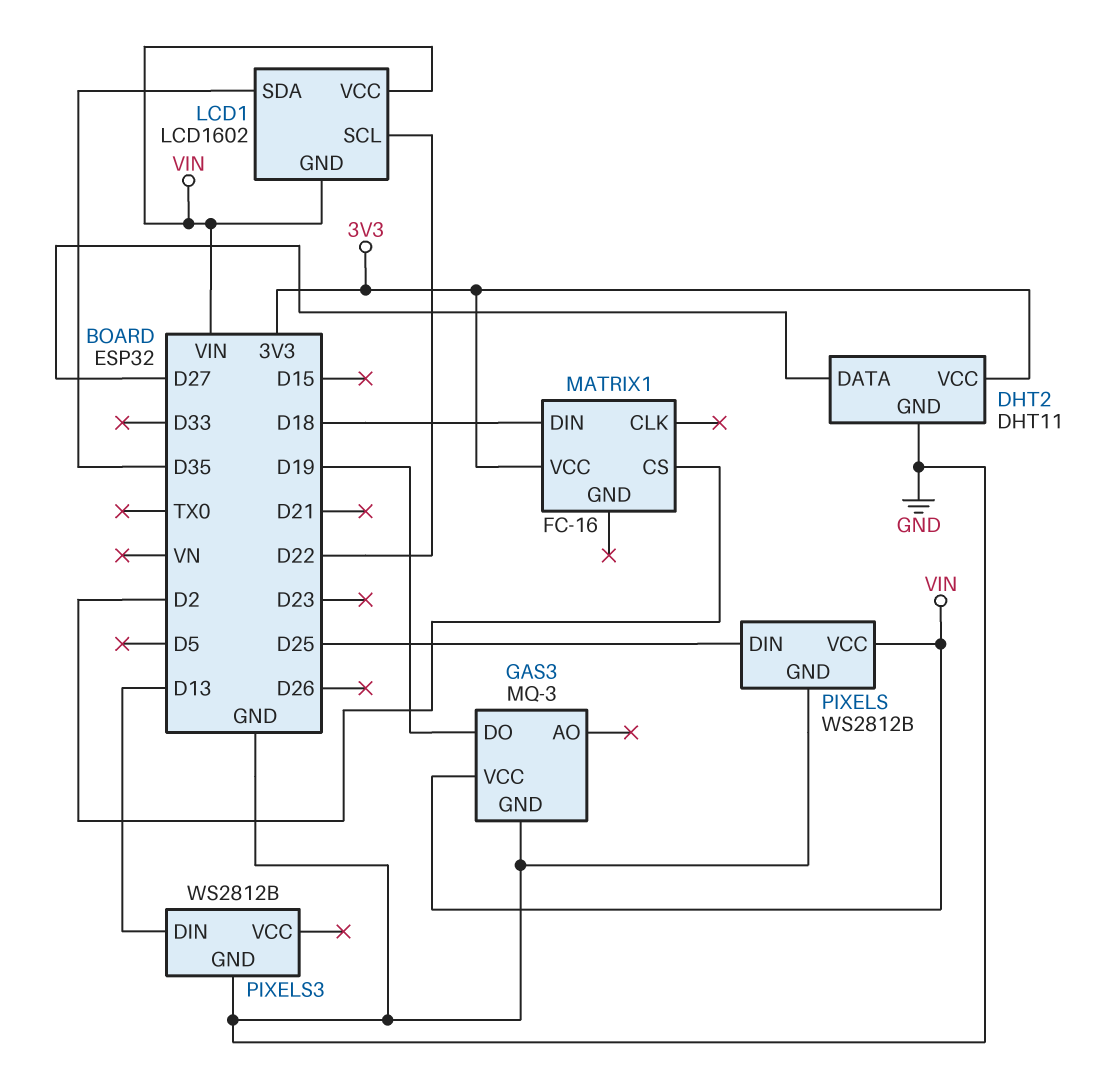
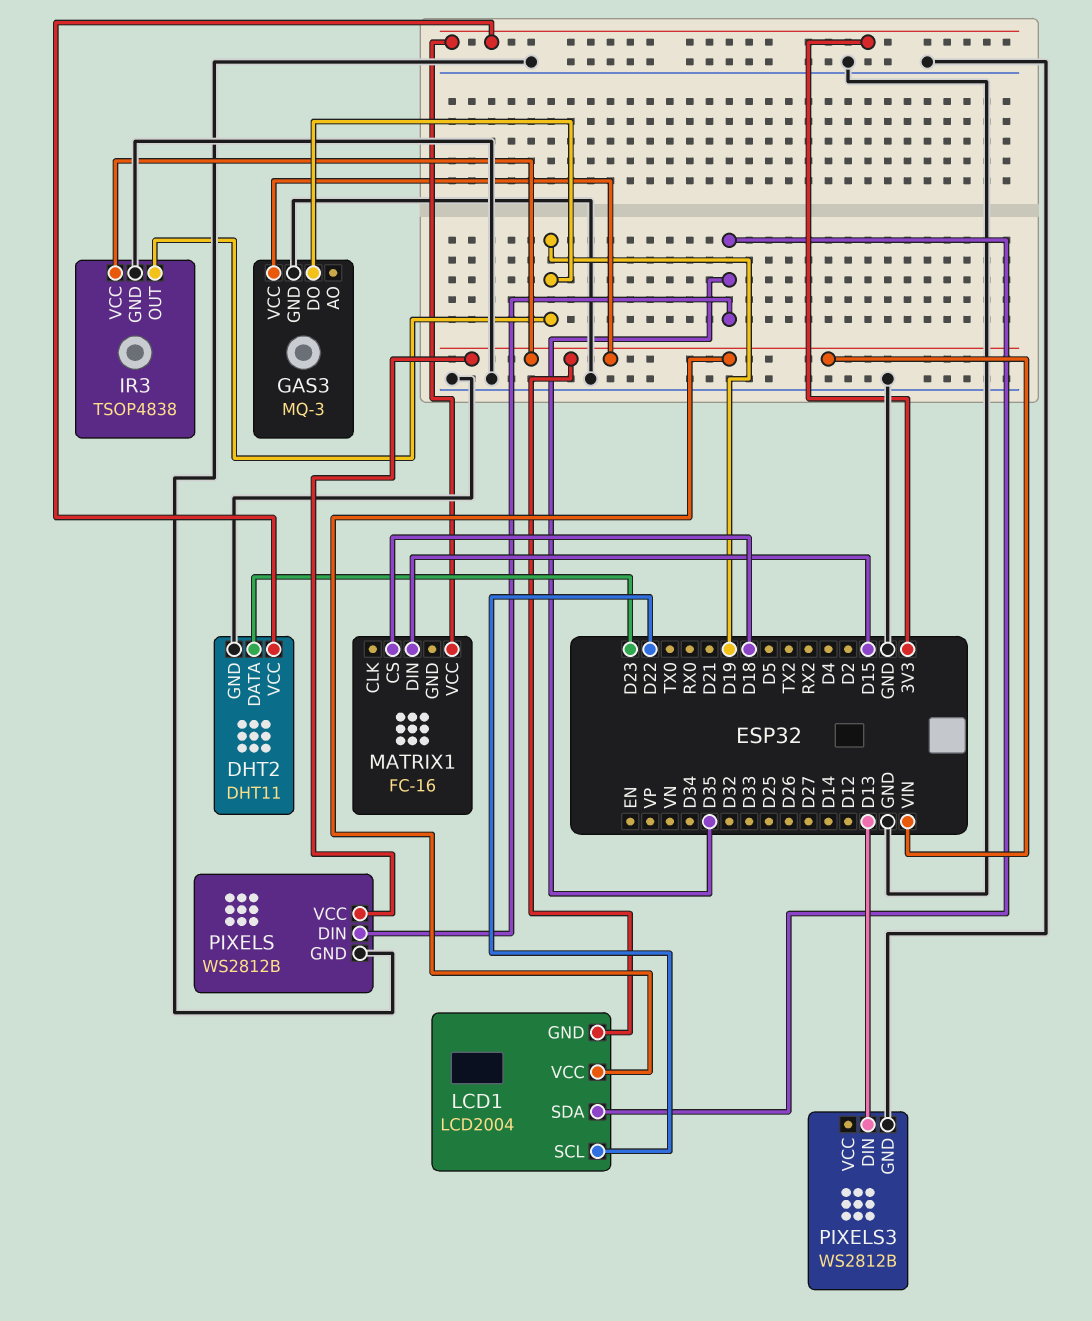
DHT2 pin DATA: D27 -> D23
IR3: none -> TSOP4838
IR3 pin GND: none -> GND
IR3 pin OUT: none -> D19
IR3 pin VCC: none -> VIN
LCD1: LCD1602 -> LCD2004
MATRIX1 pin CS: D2 -> D18
MATRIX1 pin DIN: D18 -> D15
PIXELS pin DIN: D25 -> D35

